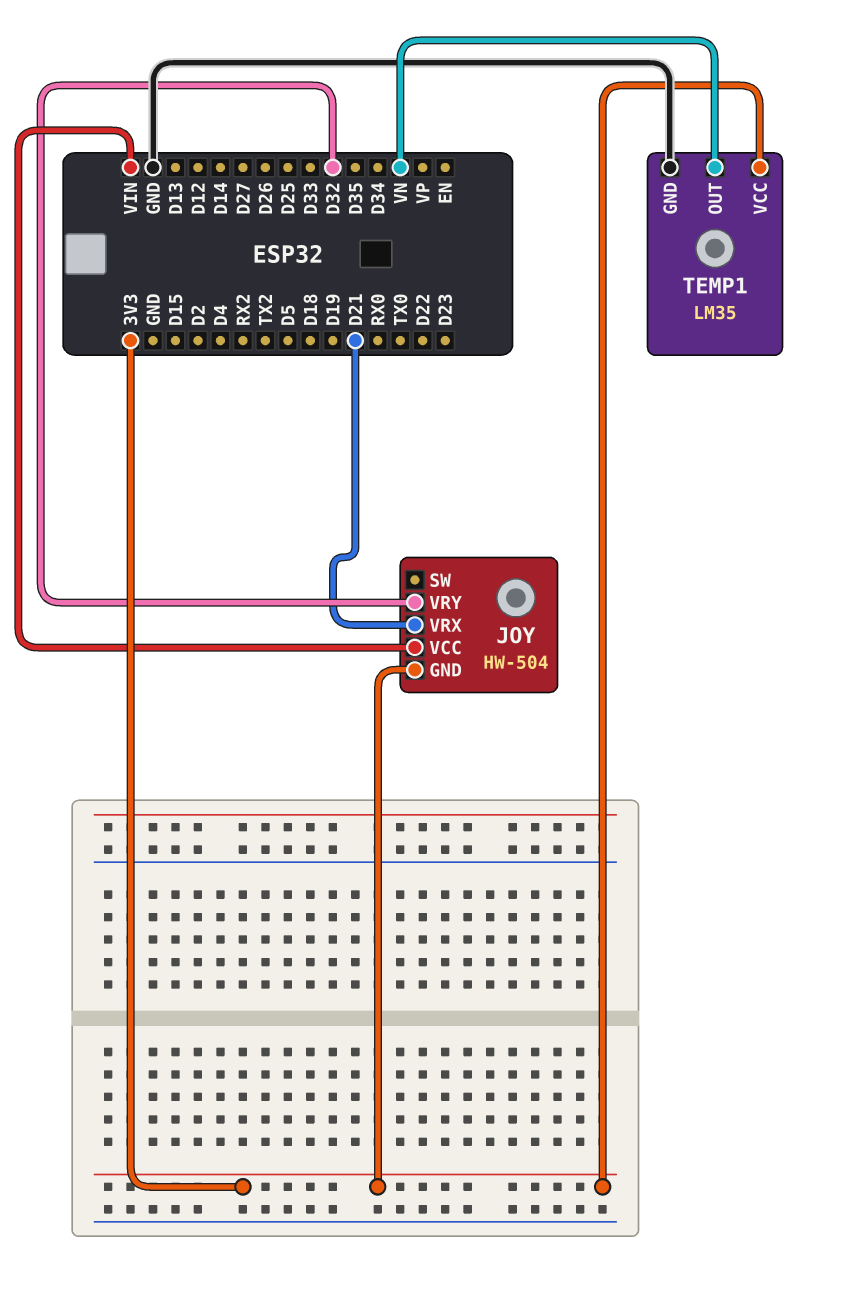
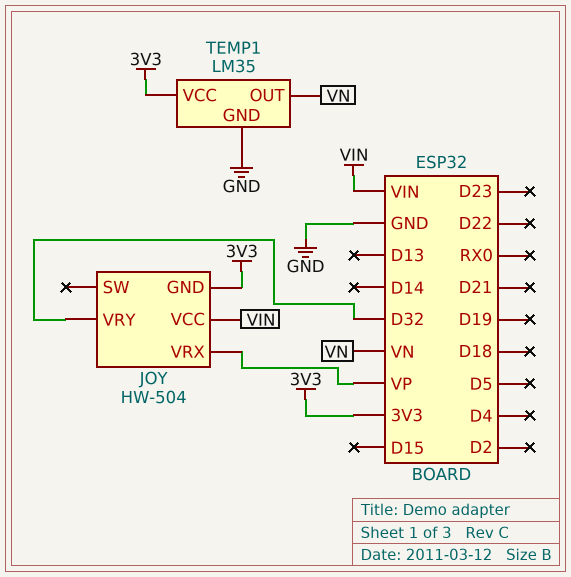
JOY pin VRX: D21 -> VP

